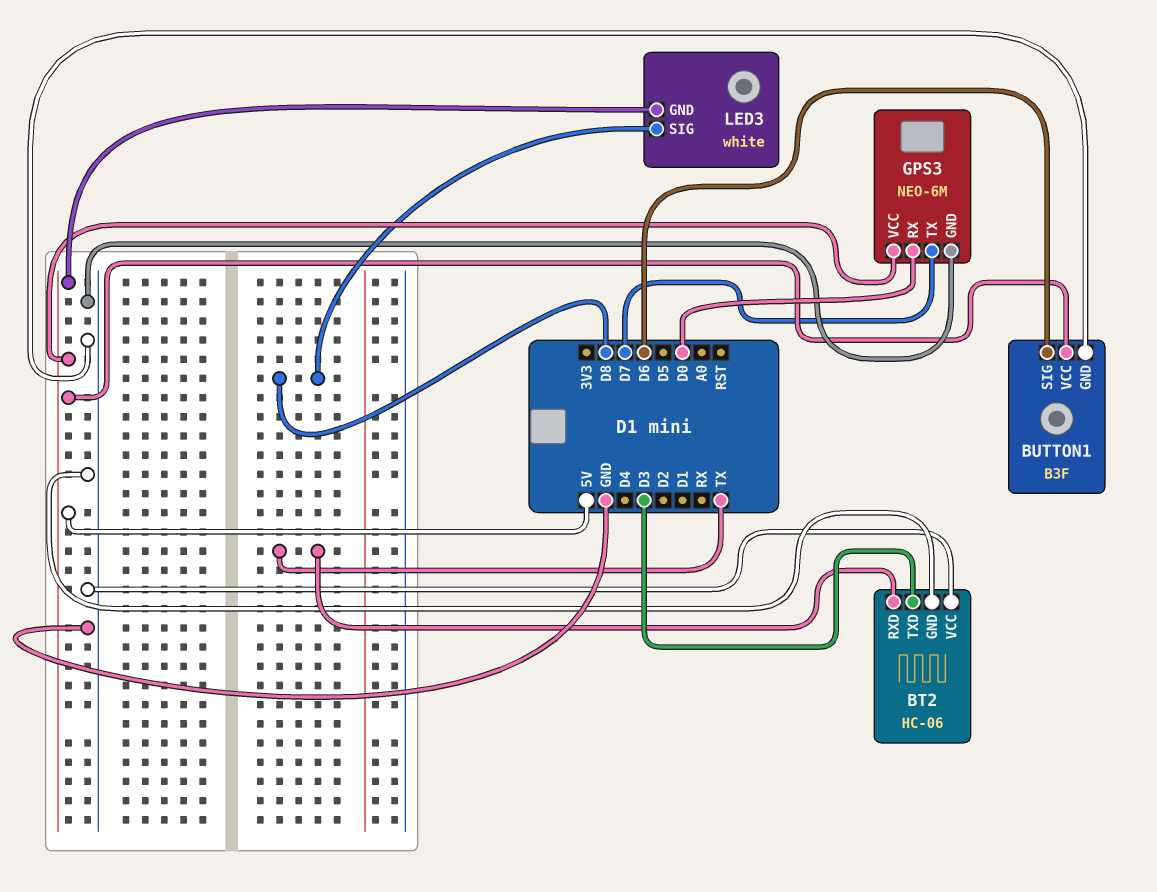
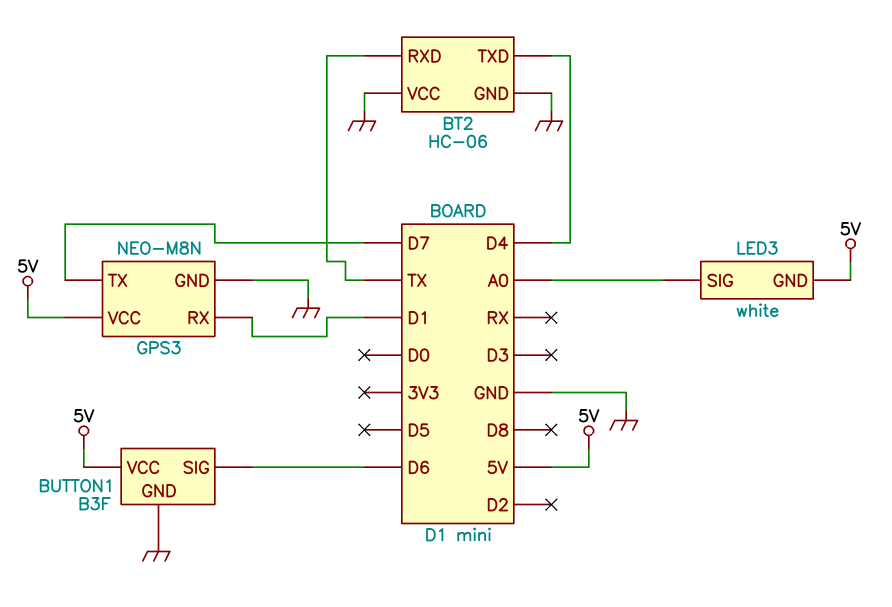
BT2 pin TXD: D3 -> D4
GPS3: NEO-6M -> NEO-M8N
GPS3 pin RX: D0 -> D1
LED3 pin SIG: D8 -> A0

